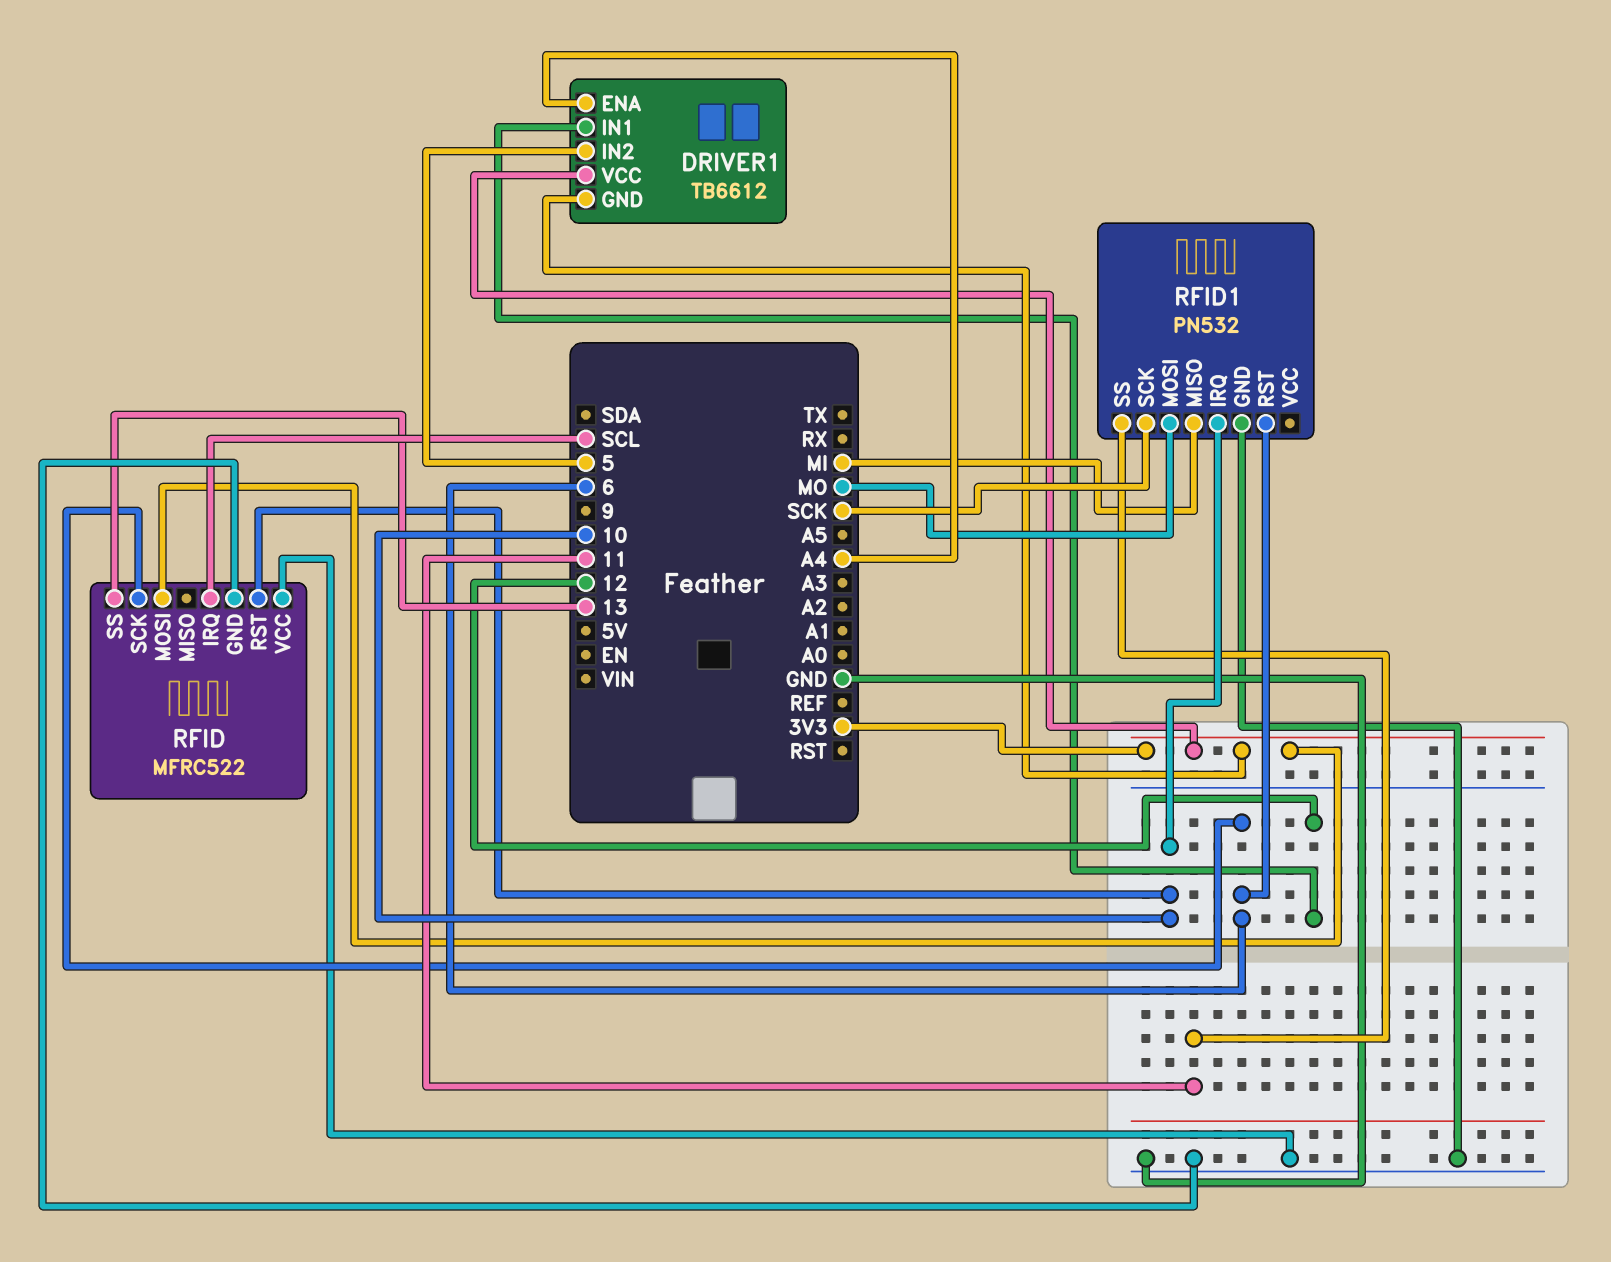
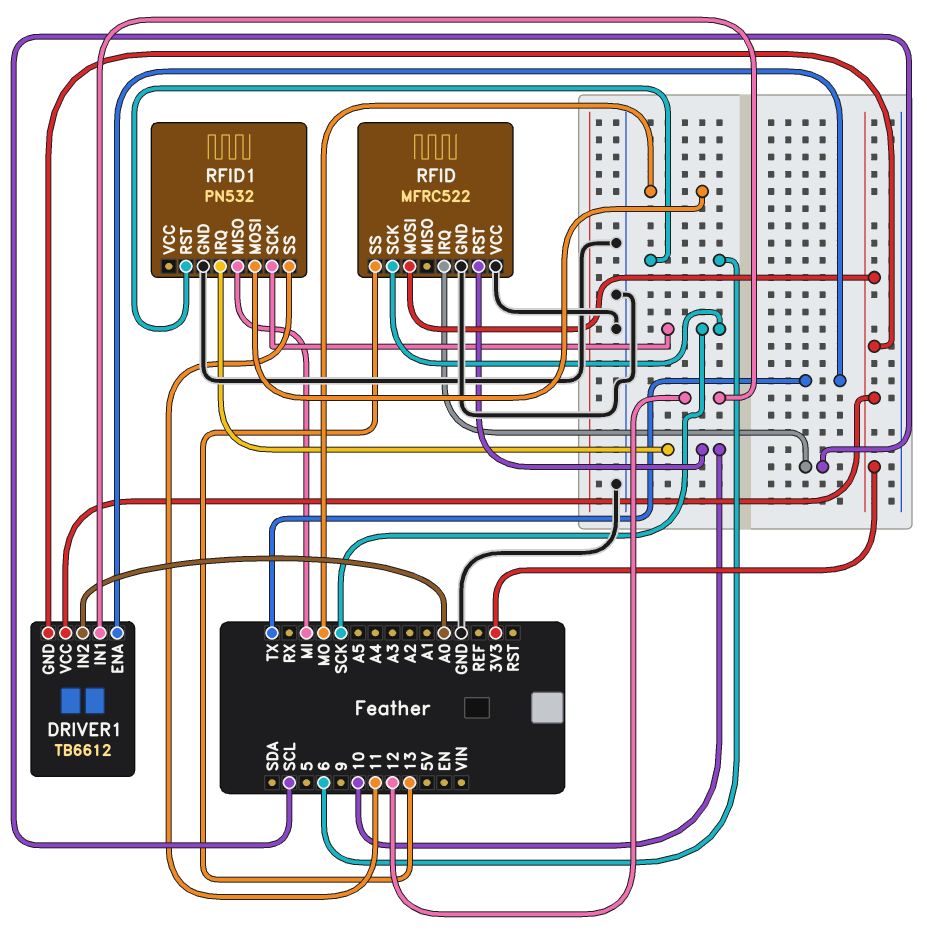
DRIVER1 pin ENA: A4 -> TX
DRIVER1 pin IN2: 5 -> A0
RFID pin SCK: 6 -> SCK

